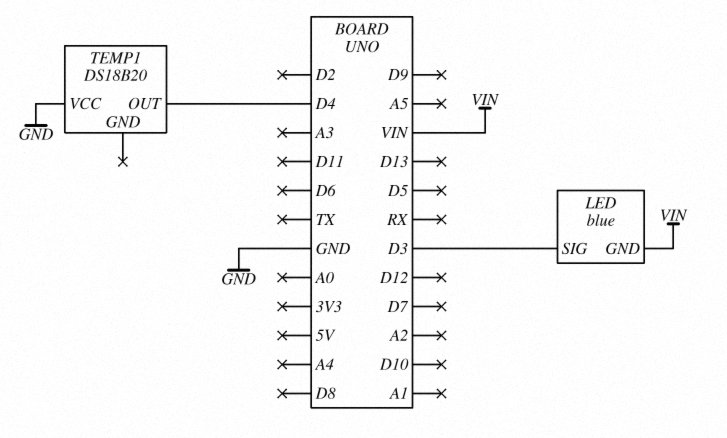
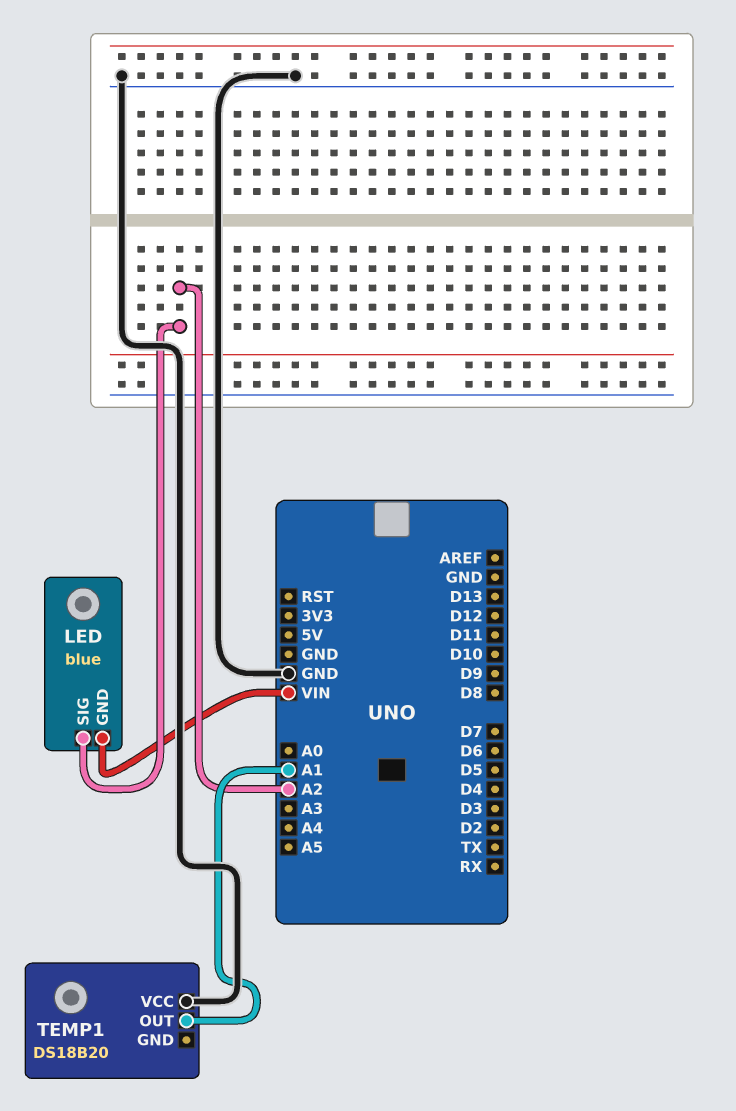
LED pin SIG: D3 -> A2
TEMP1 pin OUT: D4 -> A1

